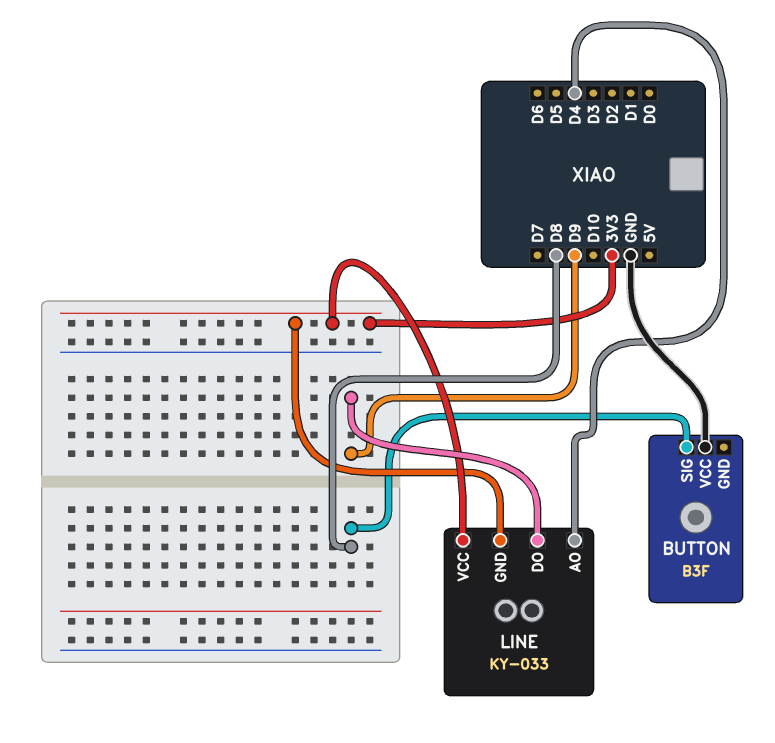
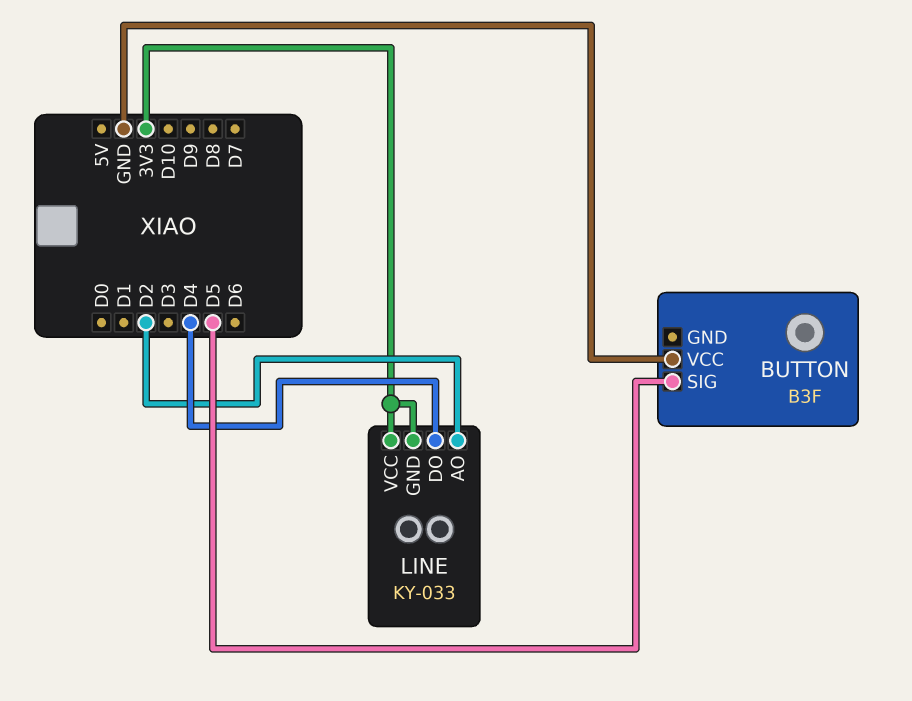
BUTTON pin SIG: D8 -> D5
LINE pin AO: D4 -> D2
LINE pin DO: D9 -> D4

